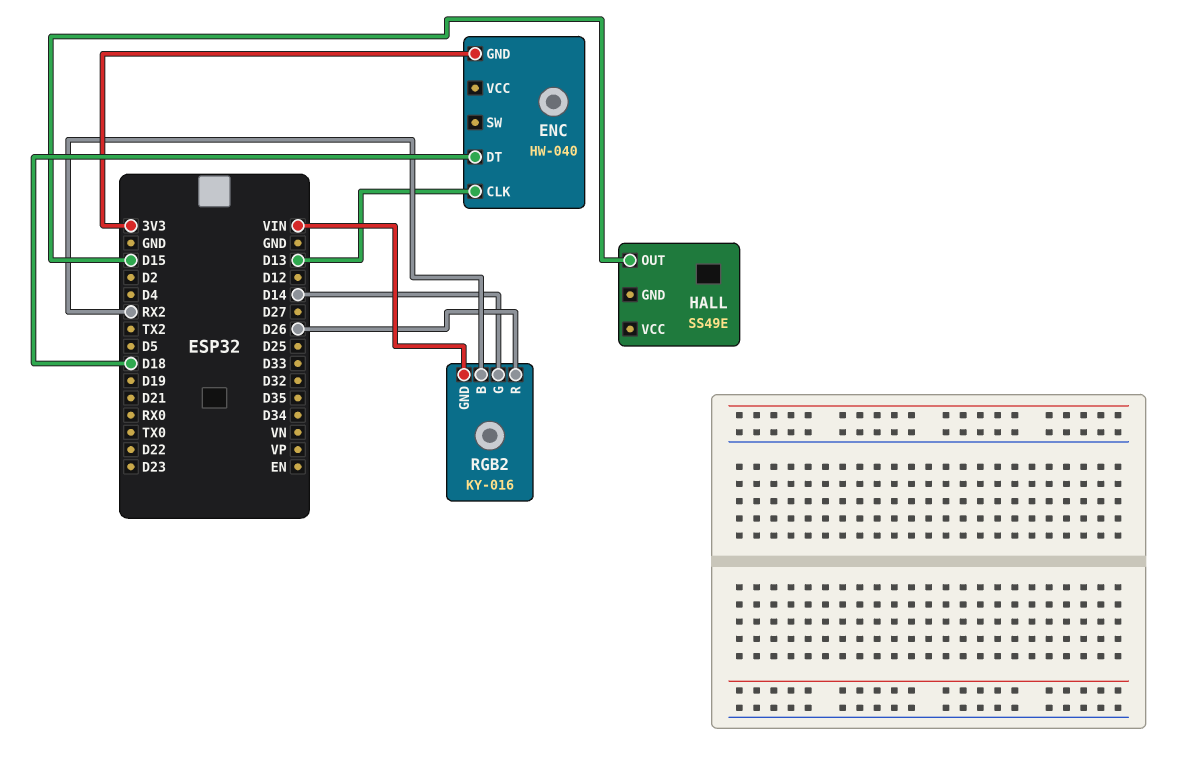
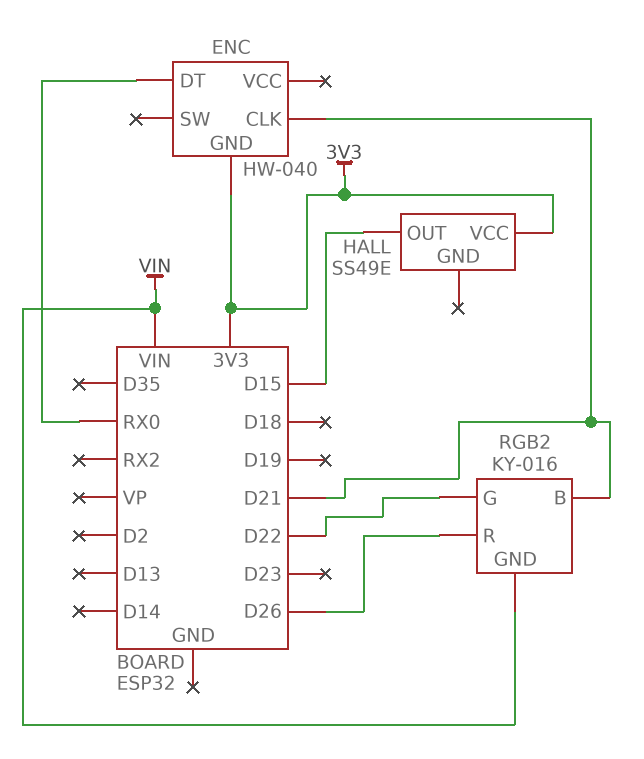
ENC pin CLK: D13 -> D21
ENC pin DT: D18 -> RX0
HALL pin VCC: none -> 3V3
RGB2 pin B: RX2 -> D21
RGB2 pin G: D14 -> D22

